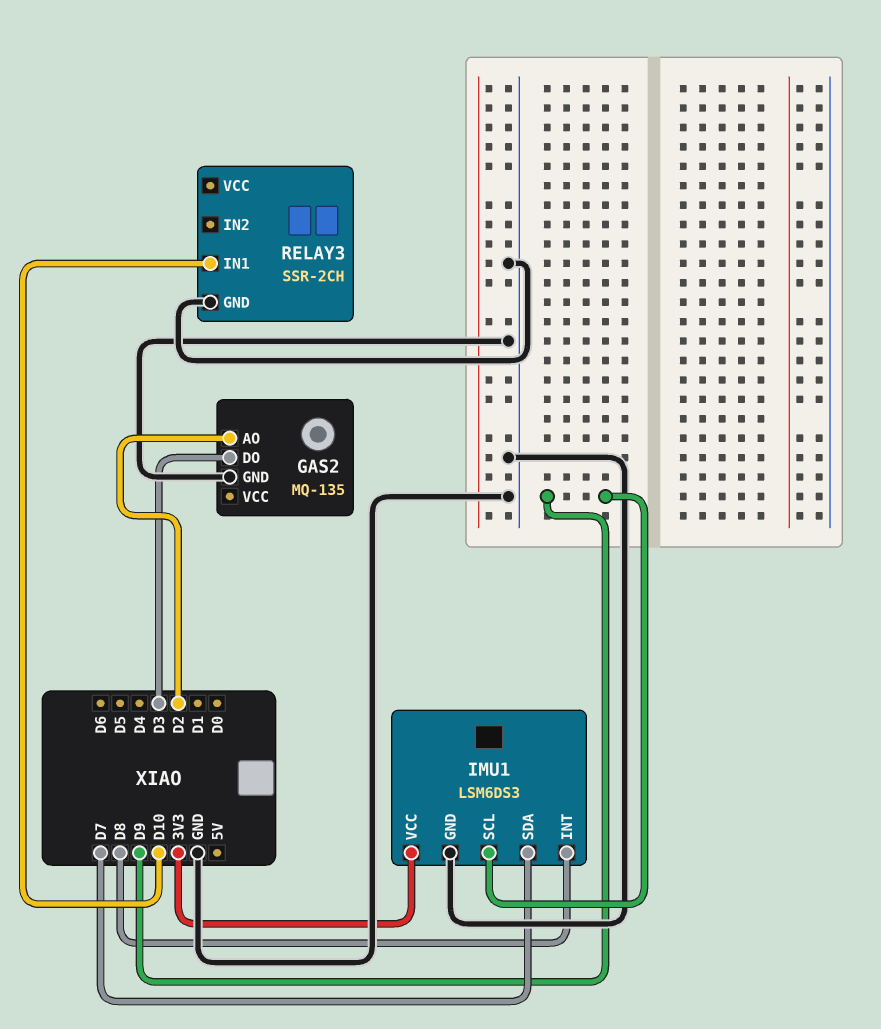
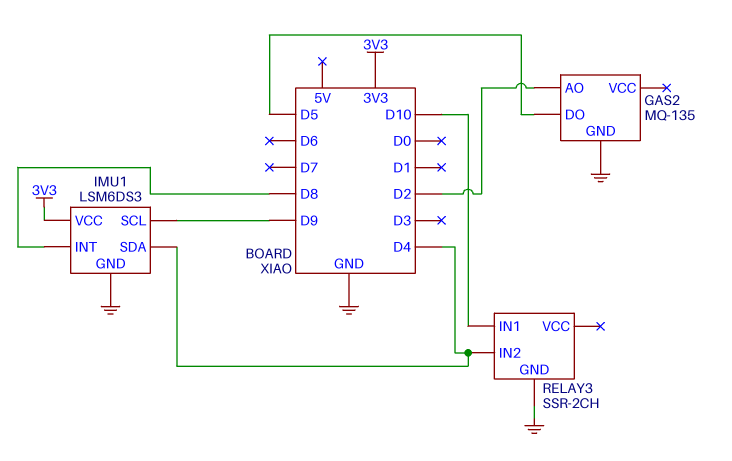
GAS2 pin DO: D3 -> D5
IMU1 pin SDA: D7 -> D4
RELAY3 pin IN2: none -> D4

